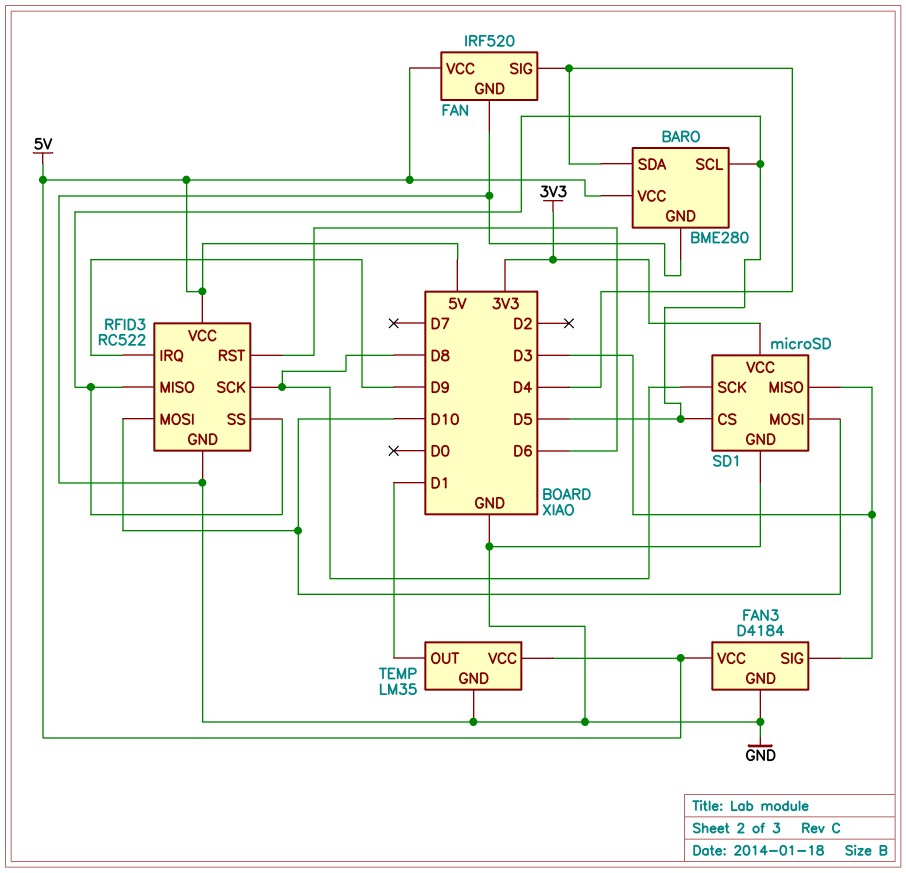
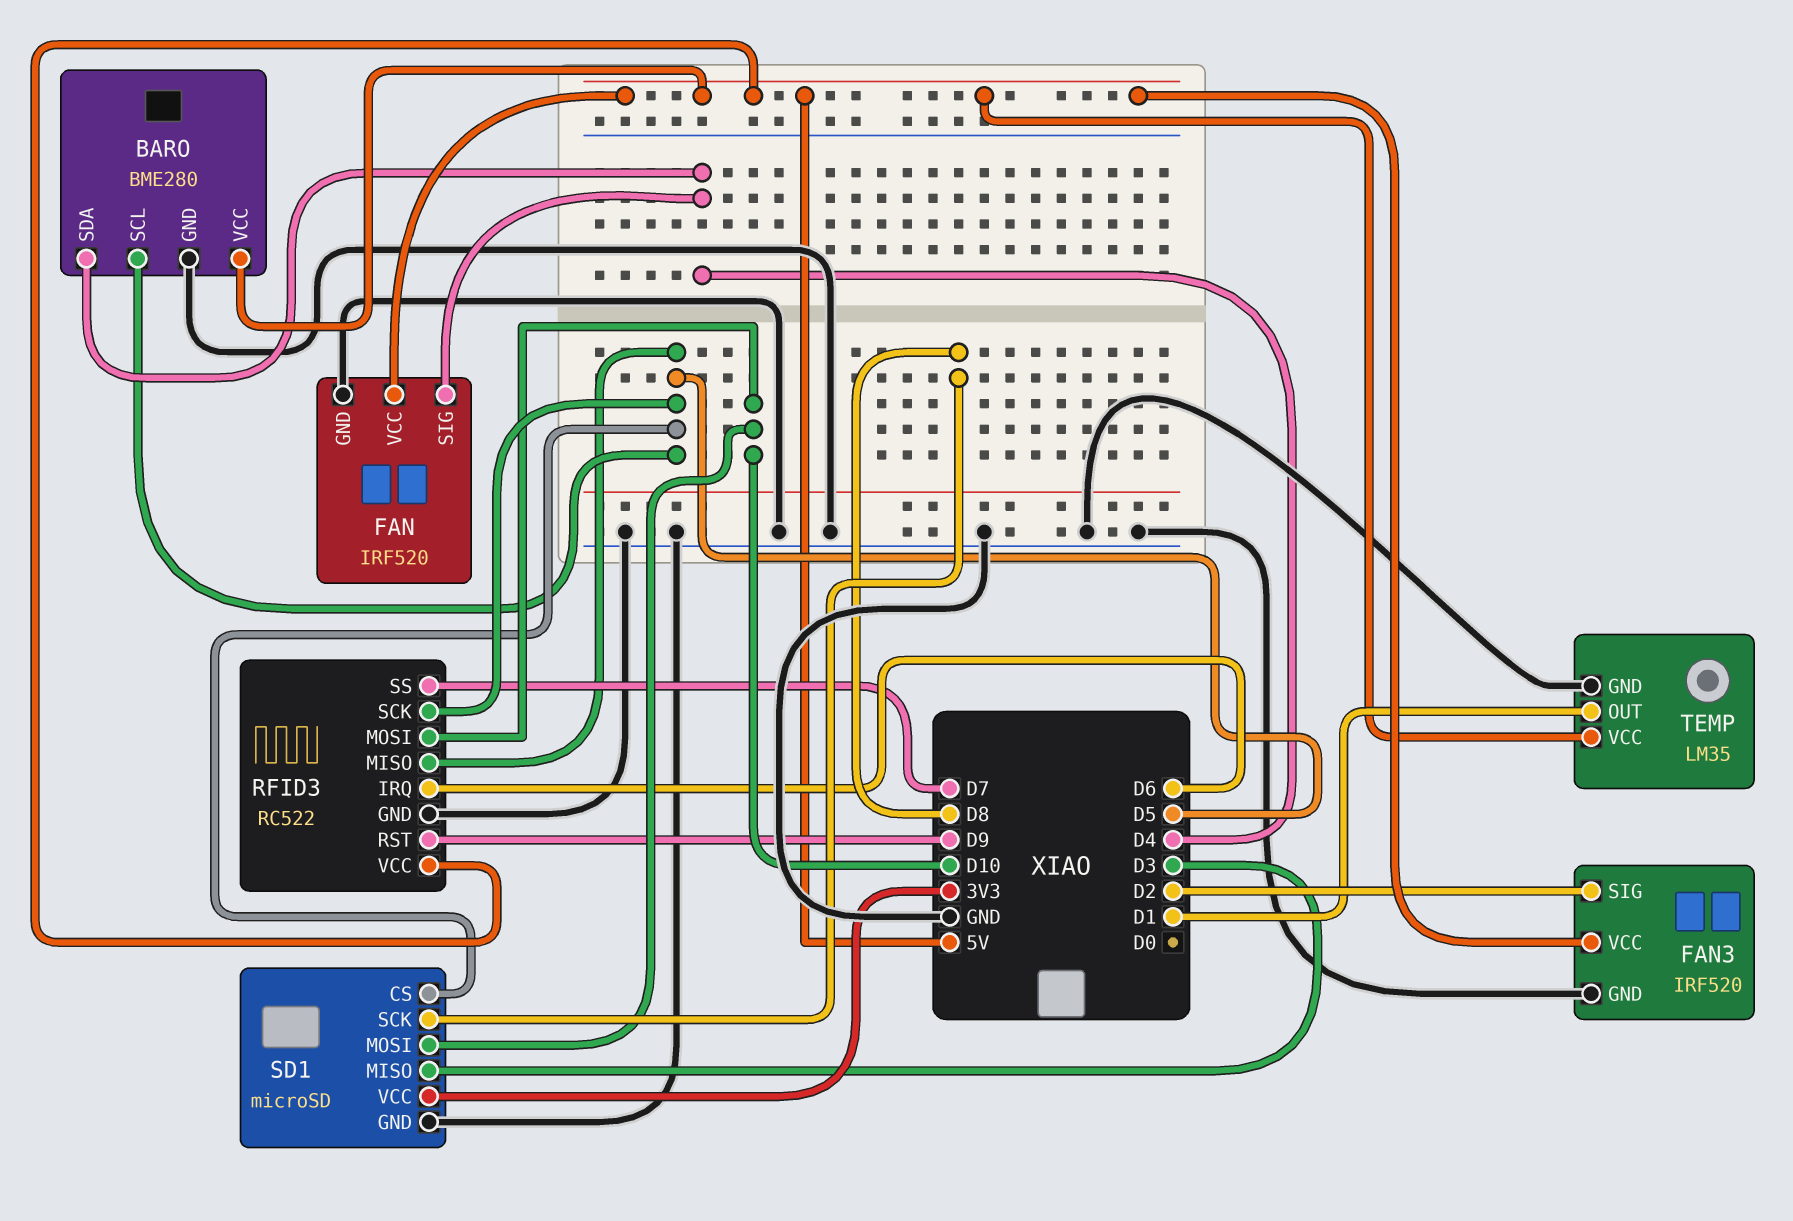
FAN3: D4184 -> IRF520
FAN3 pin SIG: D3 -> D2
RFID3 pin IRQ: D9 -> D6
RFID3 pin RST: D6 -> D9
RFID3 pin SCK: D8 -> D5
RFID3 pin SS: D5 -> D7

